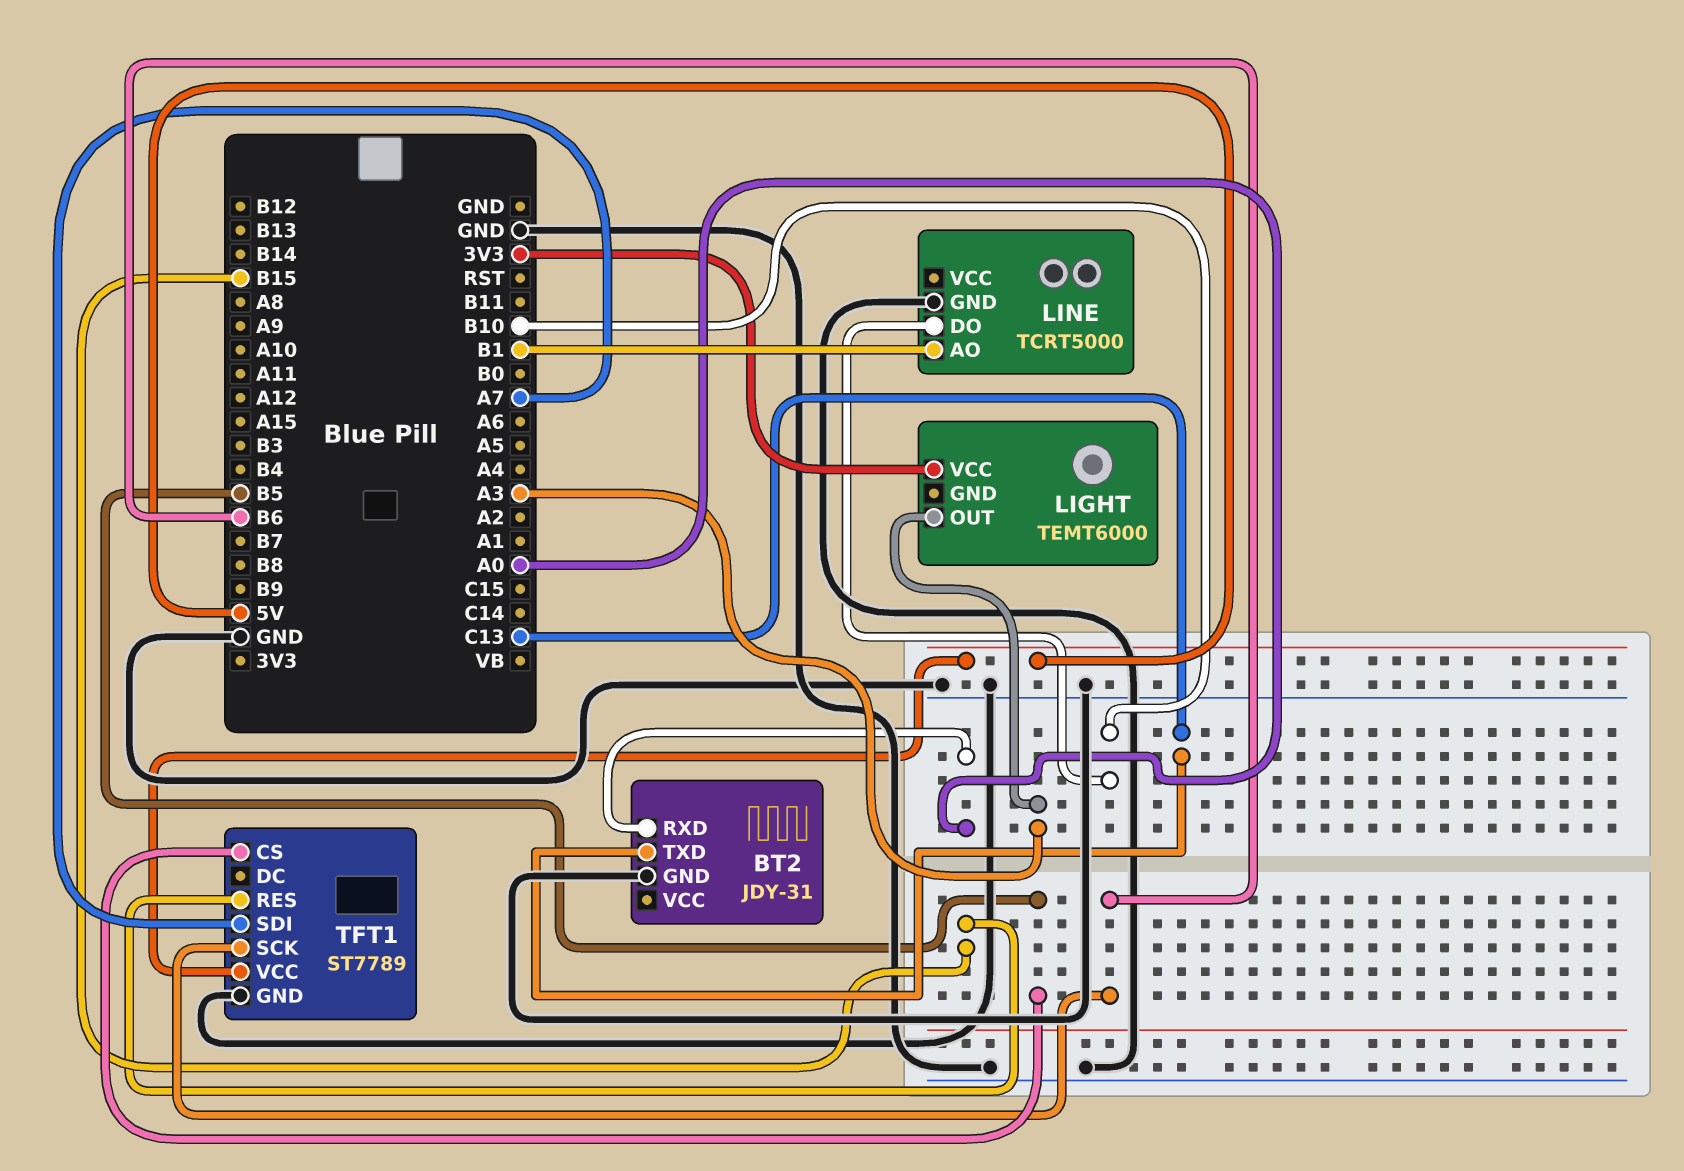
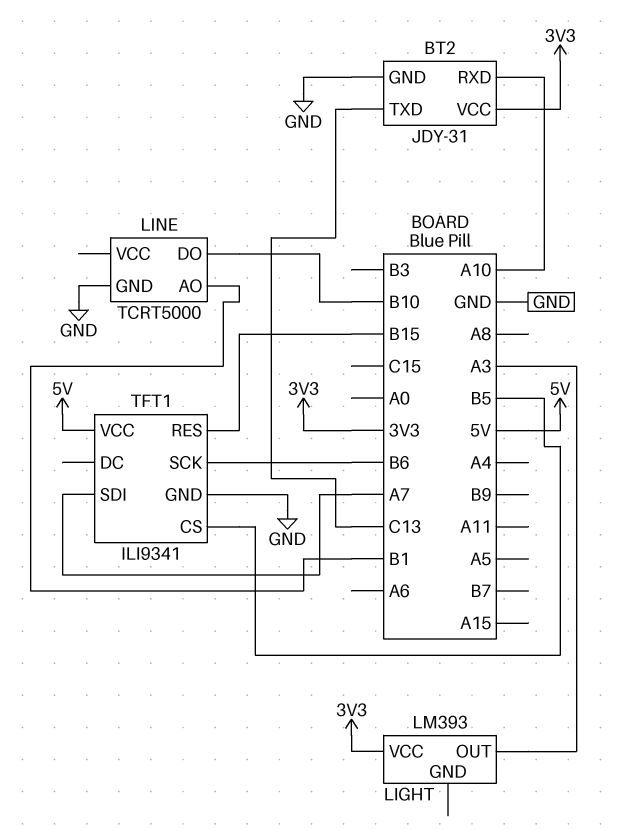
BT2 pin RXD: A0 -> A10
BT2 pin VCC: none -> 3V3
LIGHT: TEMT6000 -> LM393
TFT1: ST7789 -> ILI9341

